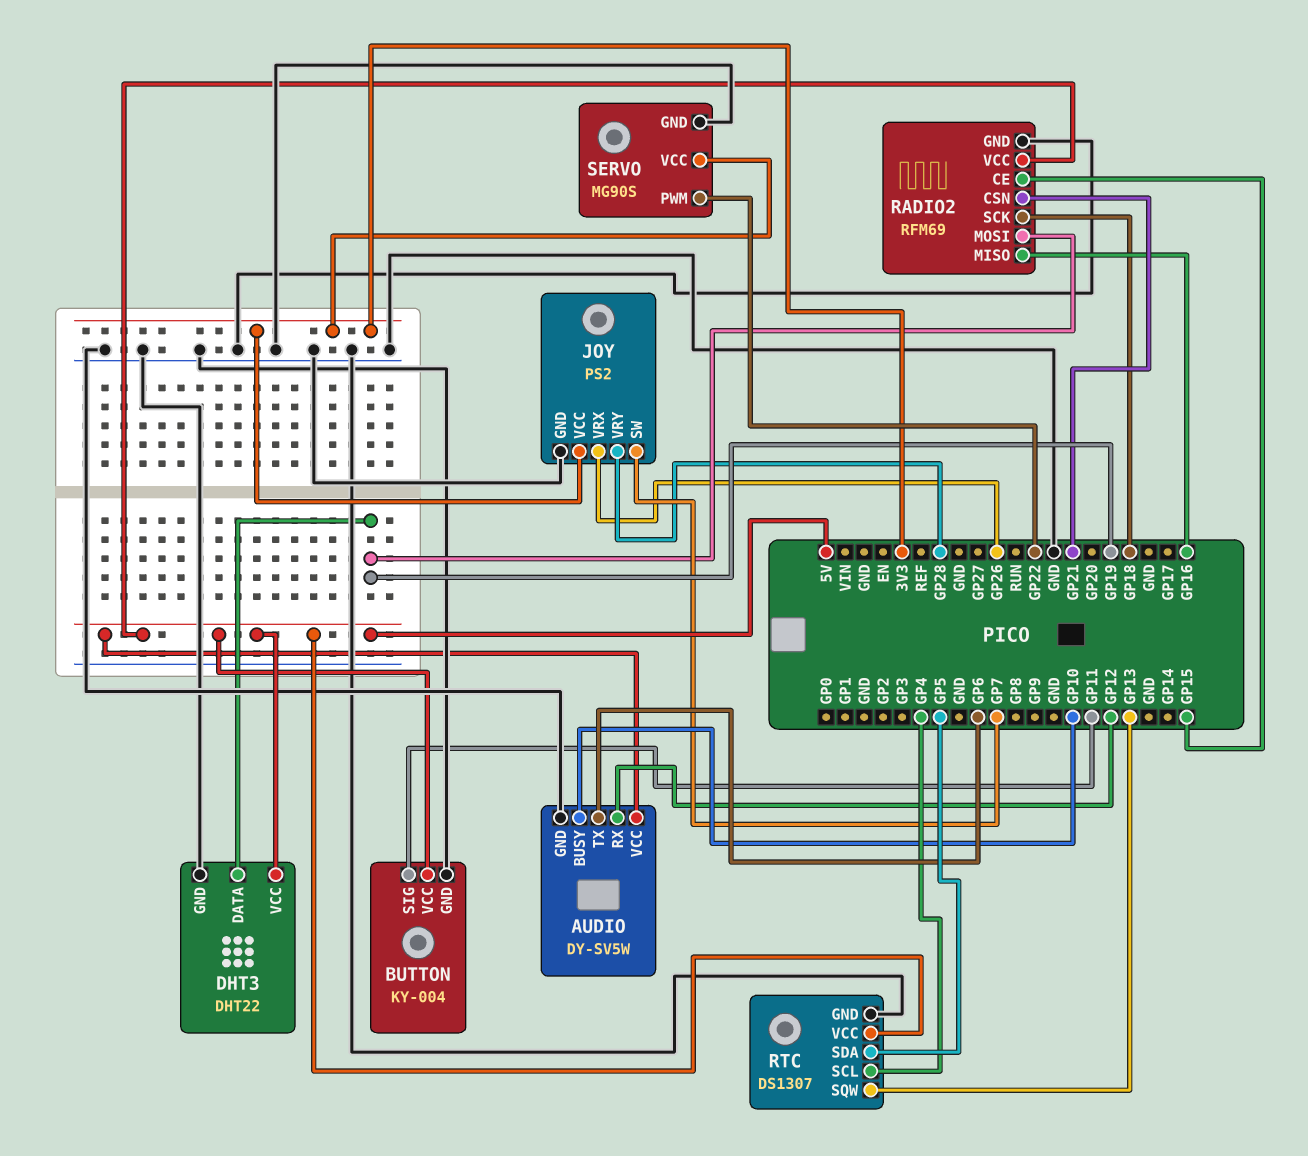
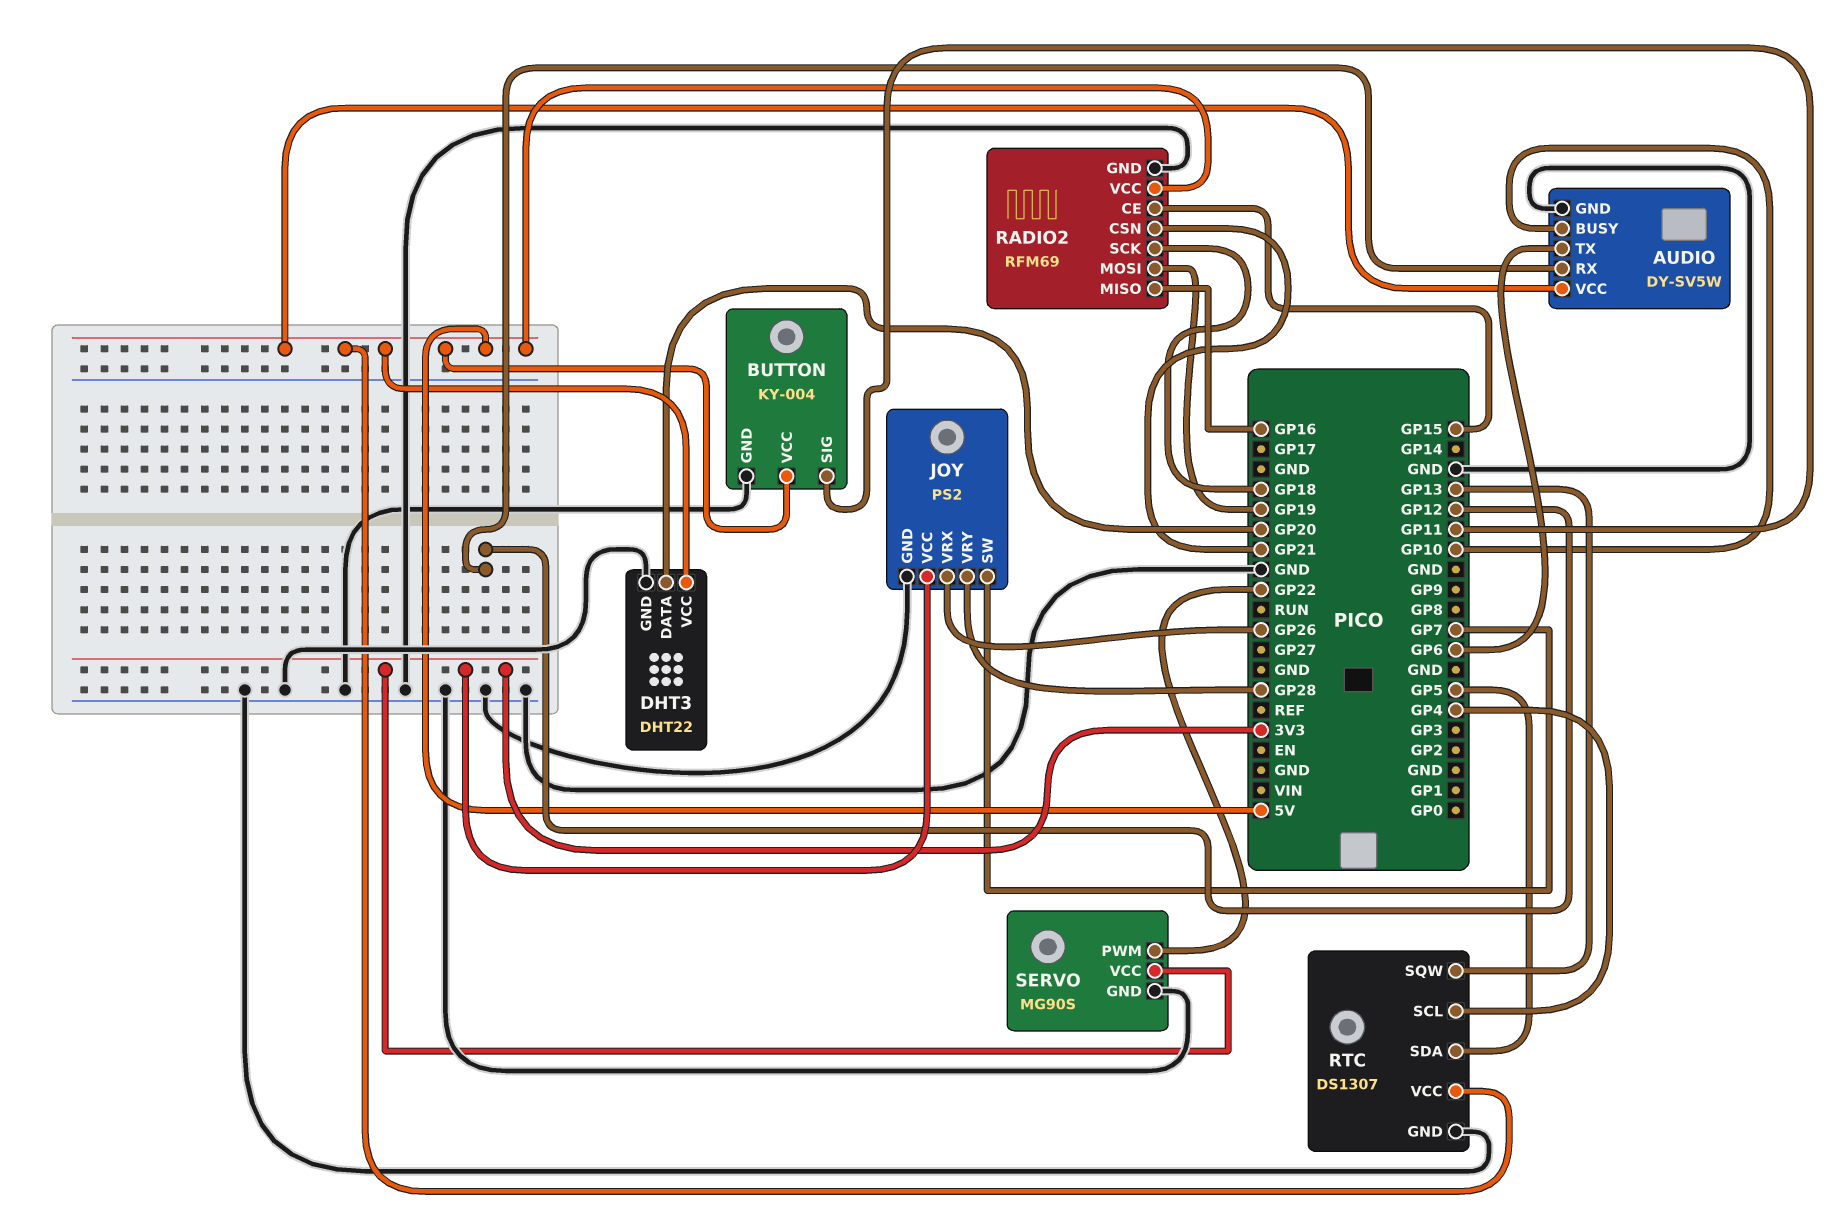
DHT3 pin DATA: GP19 -> GP20

